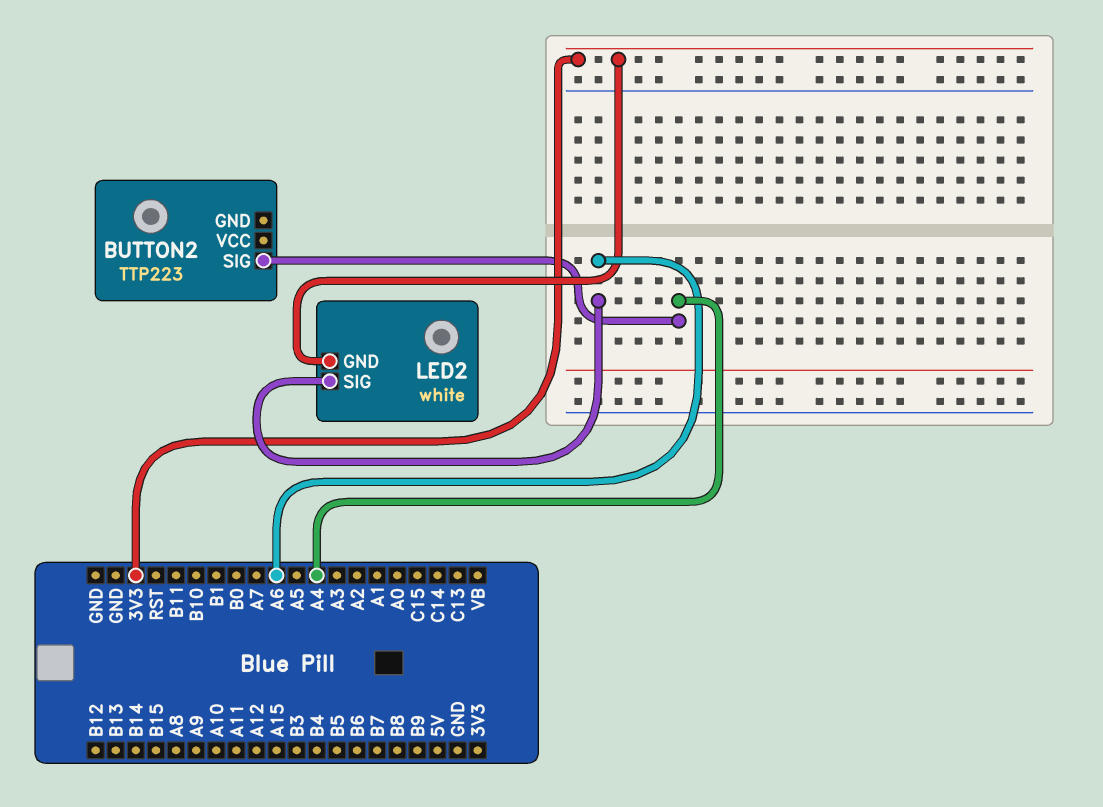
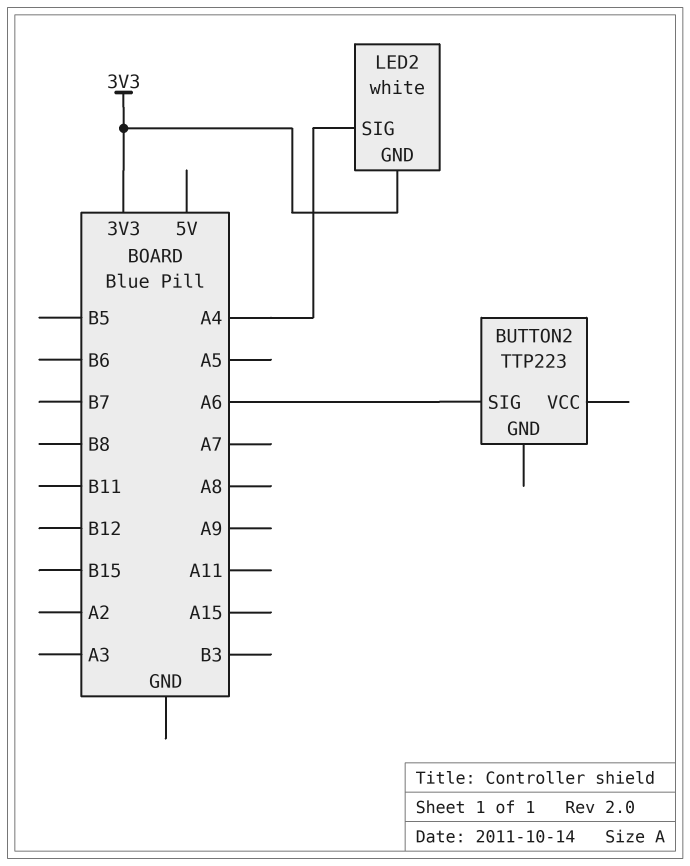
BUTTON2 pin SIG: A4 -> A6
LED2 pin SIG: A6 -> A4

